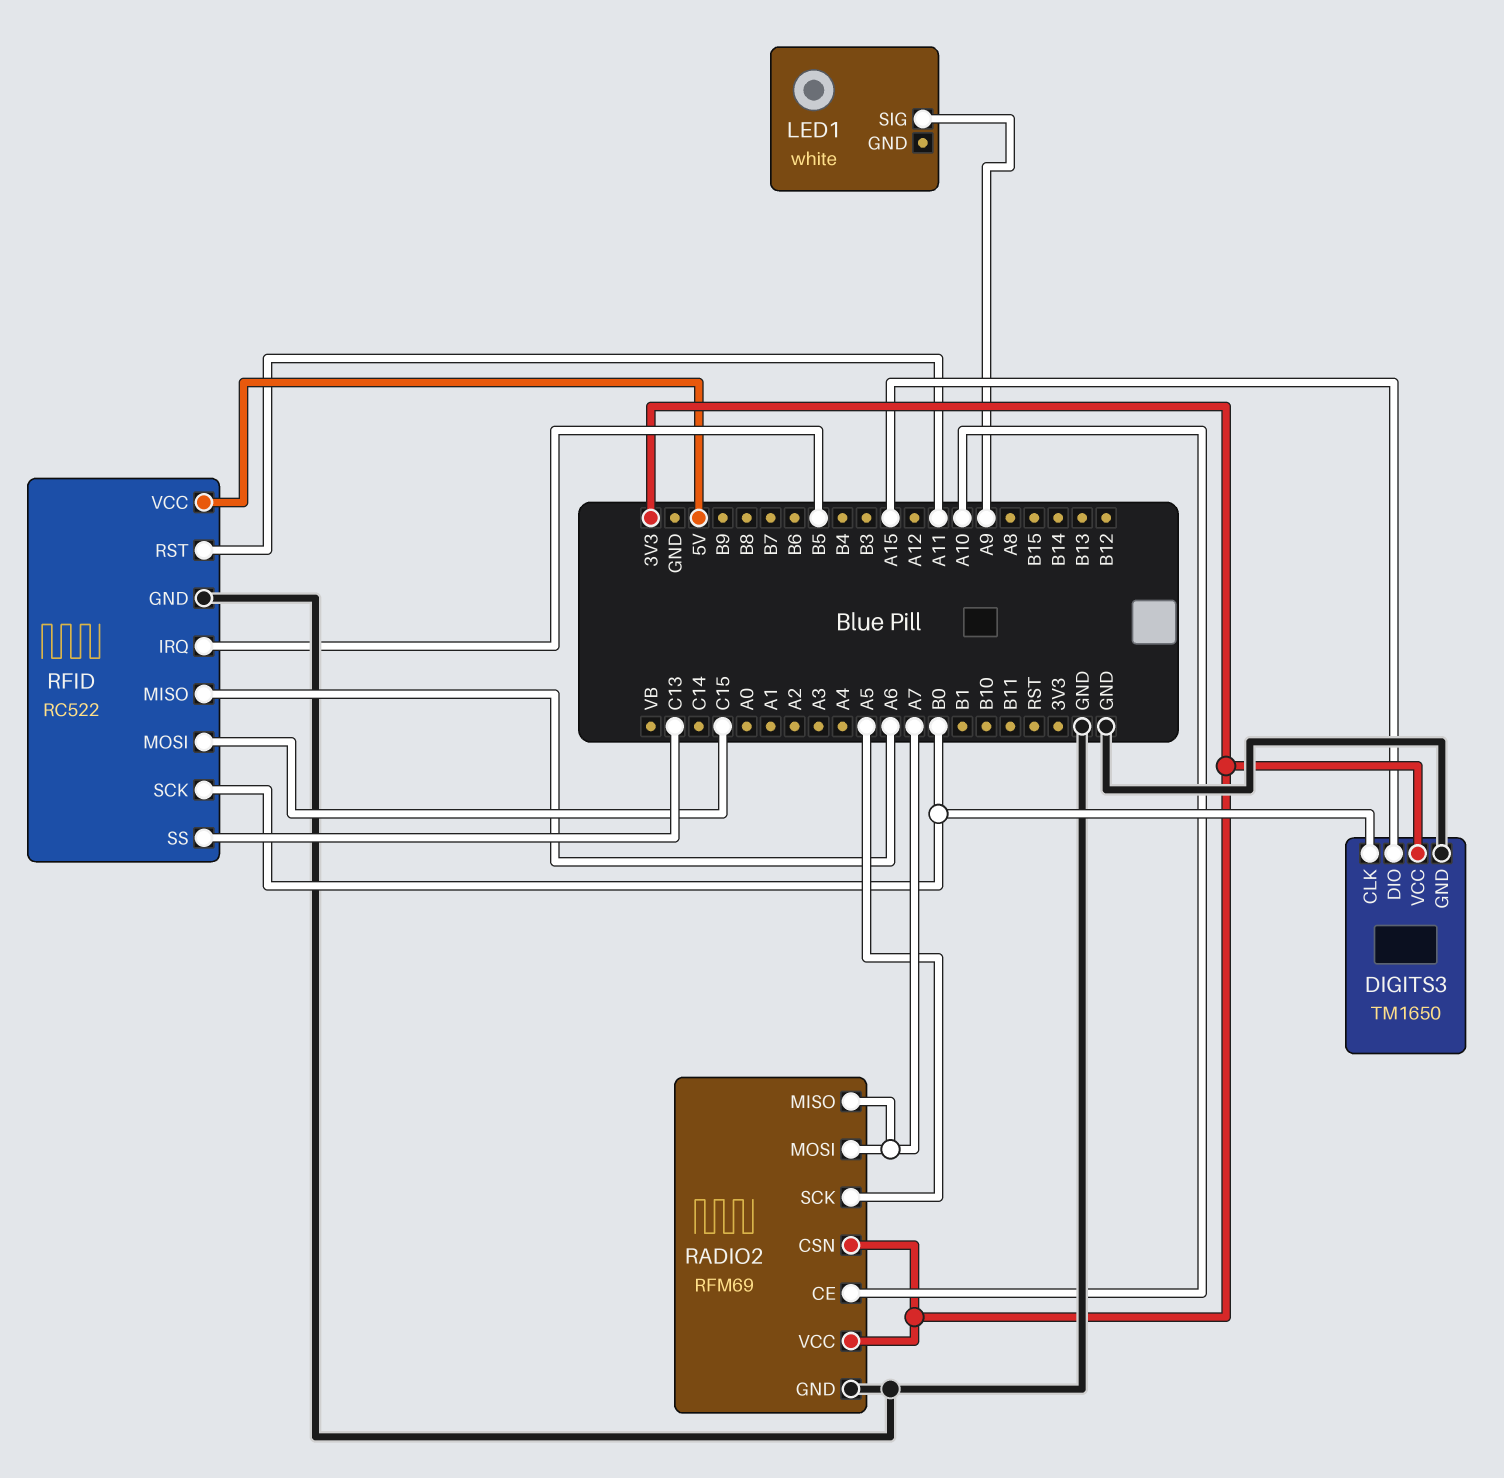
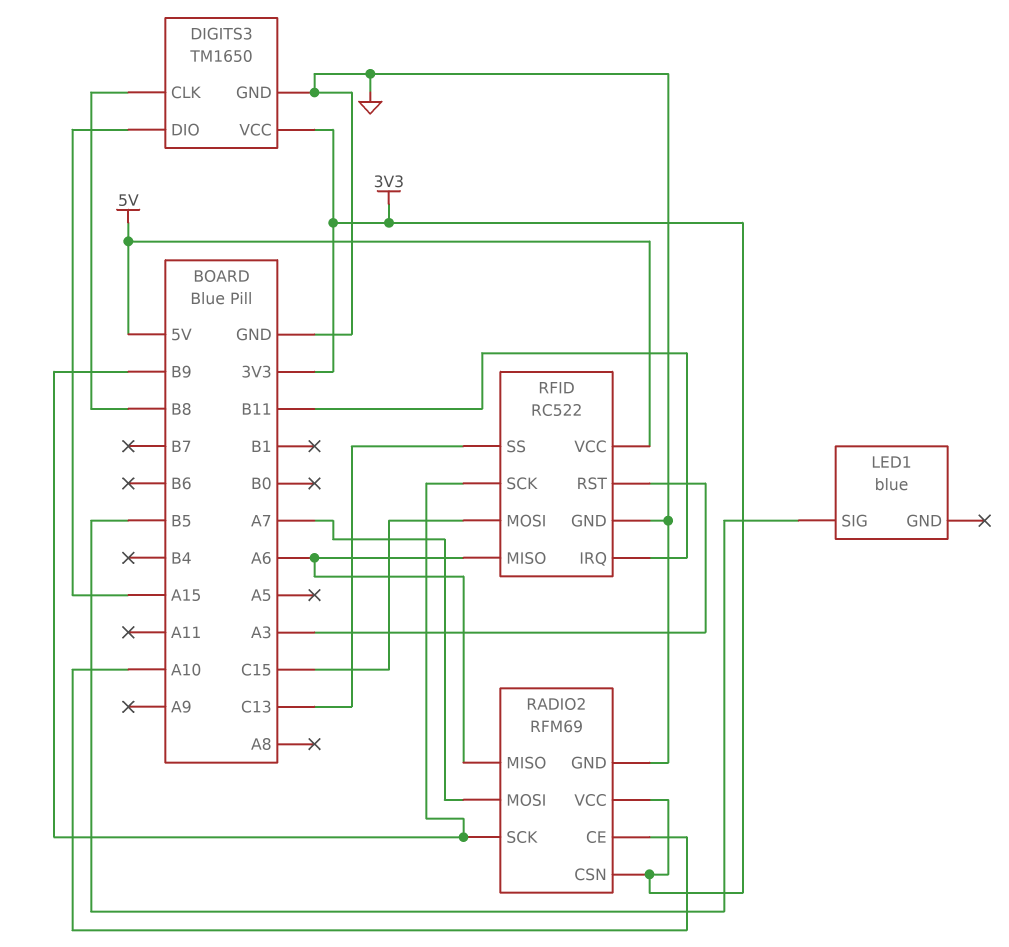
DIGITS3 pin CLK: B0 -> B8
LED1: white -> blue
LED1 pin SIG: A9 -> B5
RADIO2 pin MISO: A7 -> A6
RADIO2 pin SCK: A5 -> B9
RFID pin IRQ: B5 -> B11
RFID pin RST: A11 -> A3
RFID pin SCK: B0 -> B9

